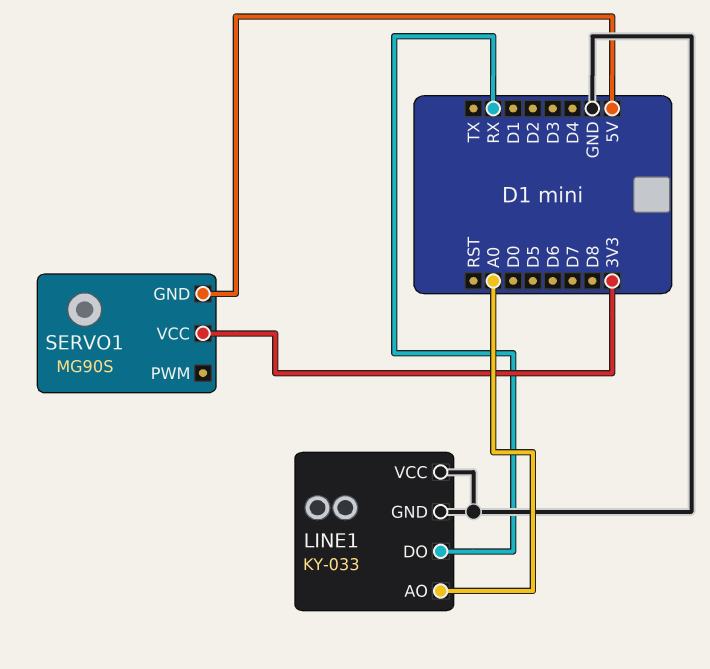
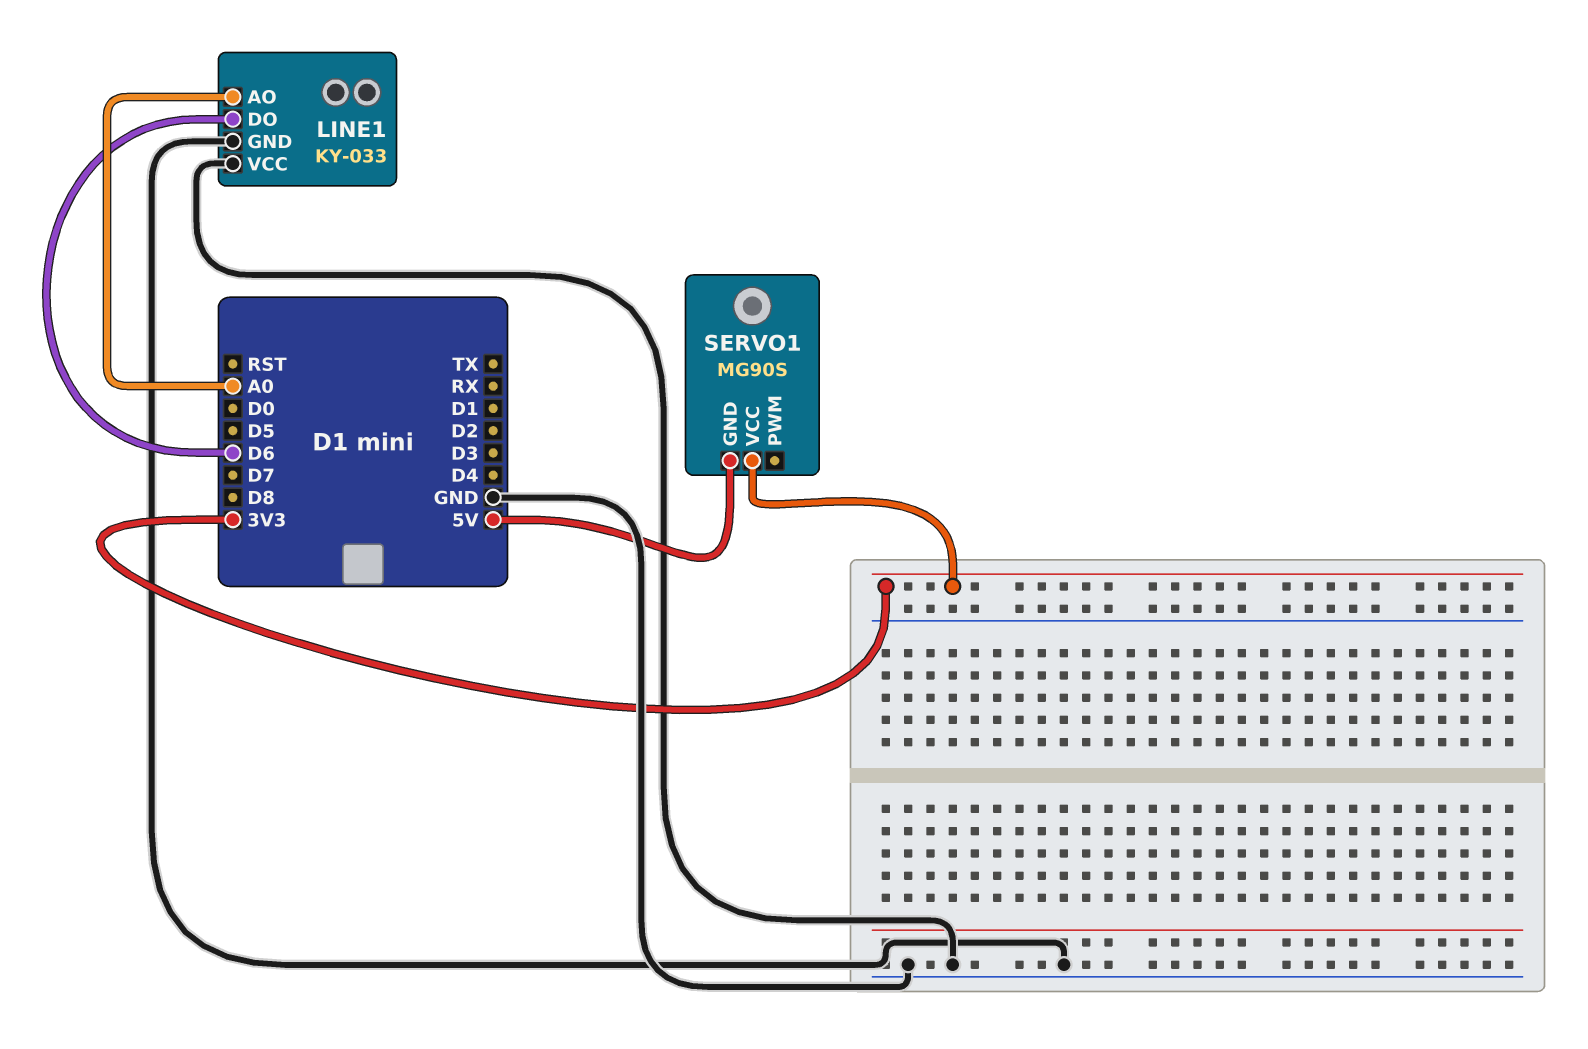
LINE1 pin DO: RX -> D6

